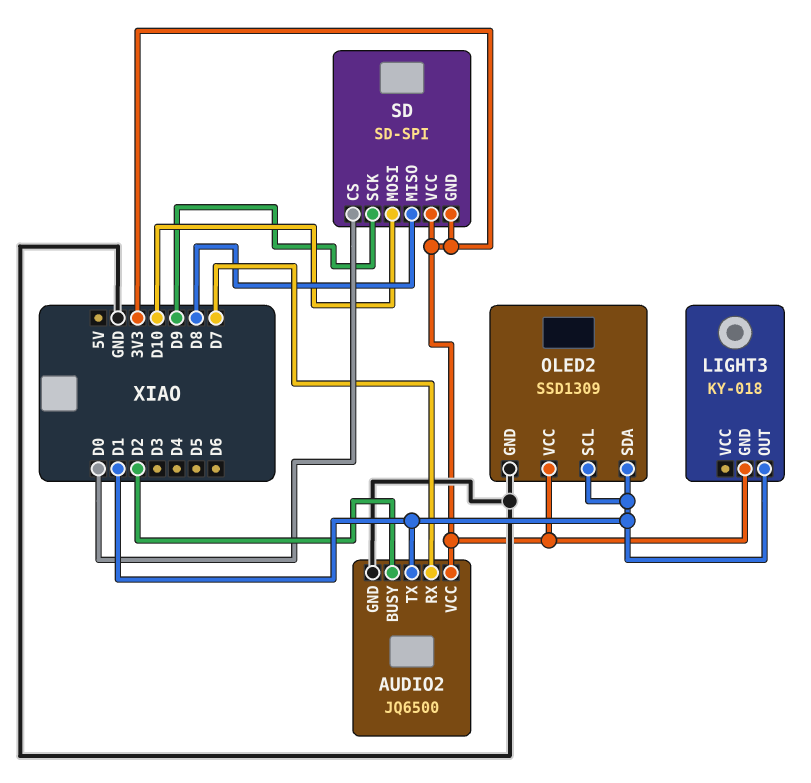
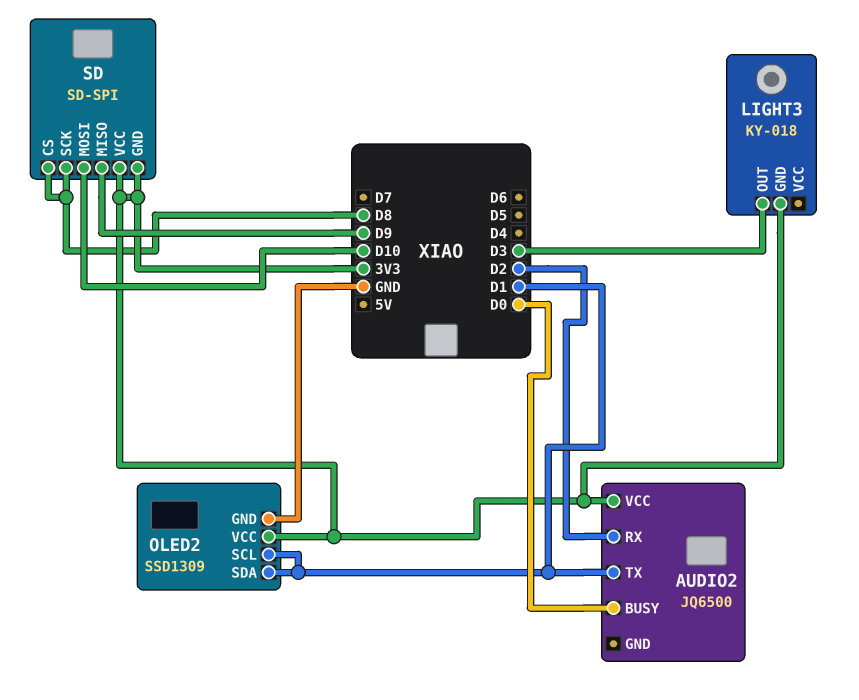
AUDIO2 pin BUSY: D2 -> D0
AUDIO2 pin GND: GND -> none
AUDIO2 pin RX: D7 -> D2
LIGHT3 pin OUT: D1 -> D3
SD pin CS: D0 -> D8
SD pin MISO: D8 -> D9
SD pin SCK: D9 -> D8

